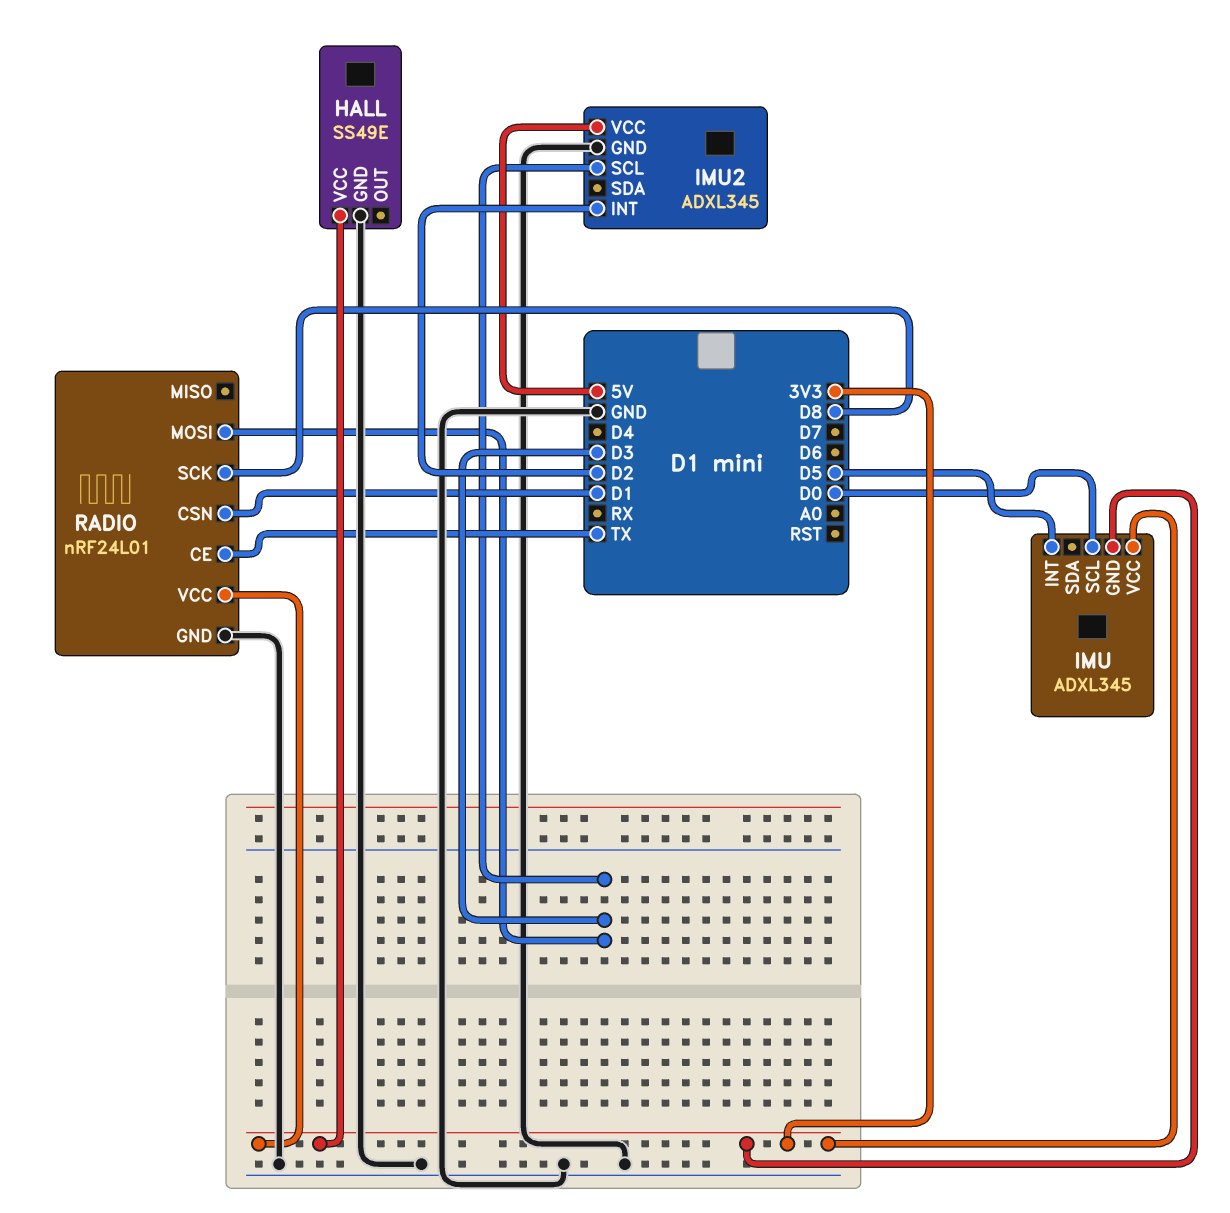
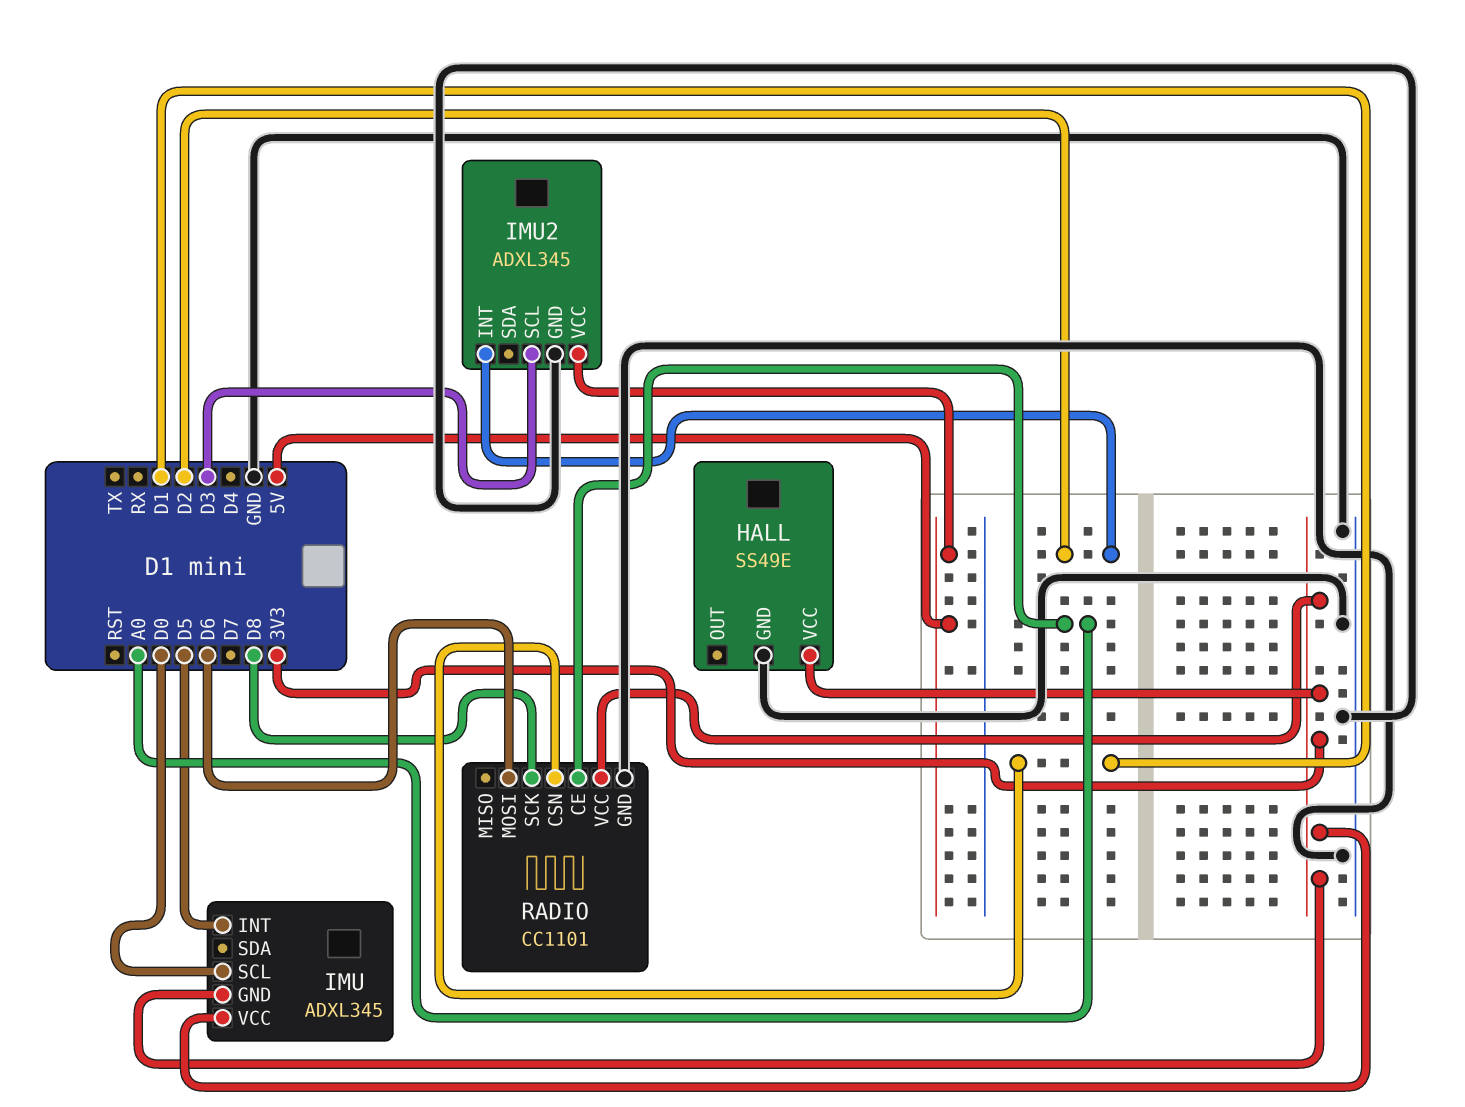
RADIO: nRF24L01 -> CC1101
RADIO pin CE: TX -> A0
RADIO pin MOSI: D3 -> D6

